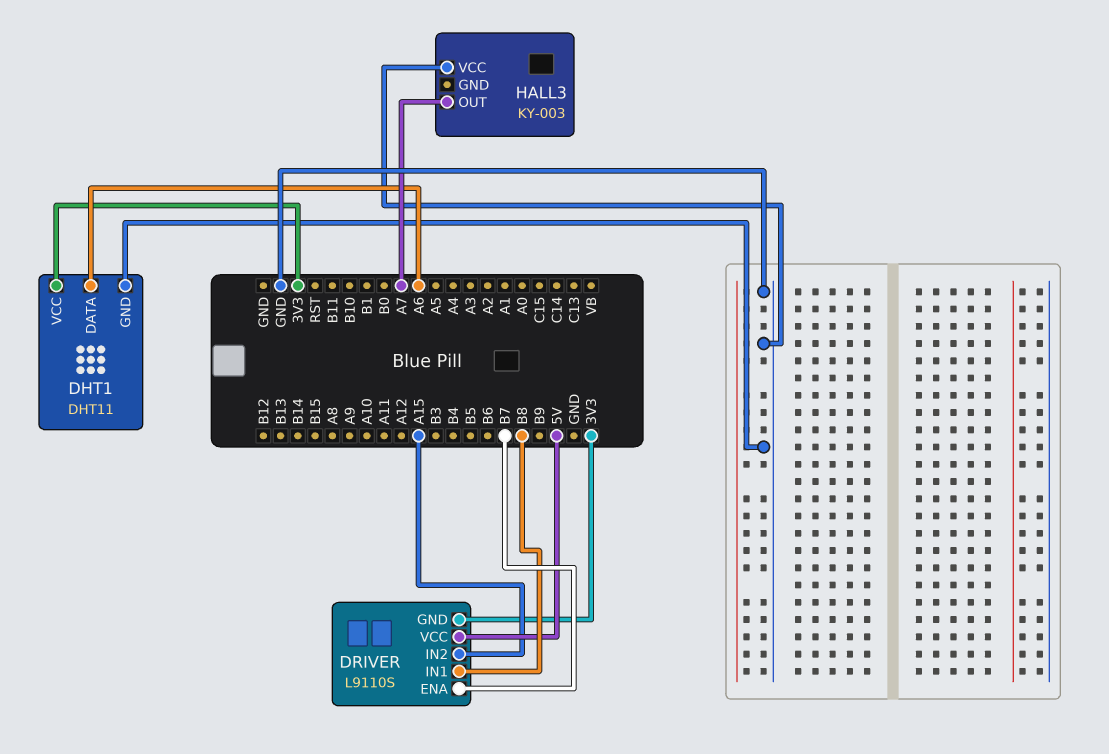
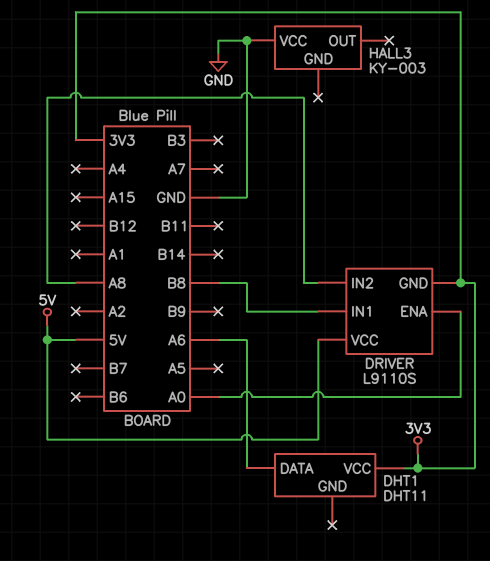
DHT1 pin GND: GND -> none
DRIVER pin ENA: B7 -> A0
DRIVER pin IN2: A15 -> A8
HALL3 pin OUT: A7 -> none

